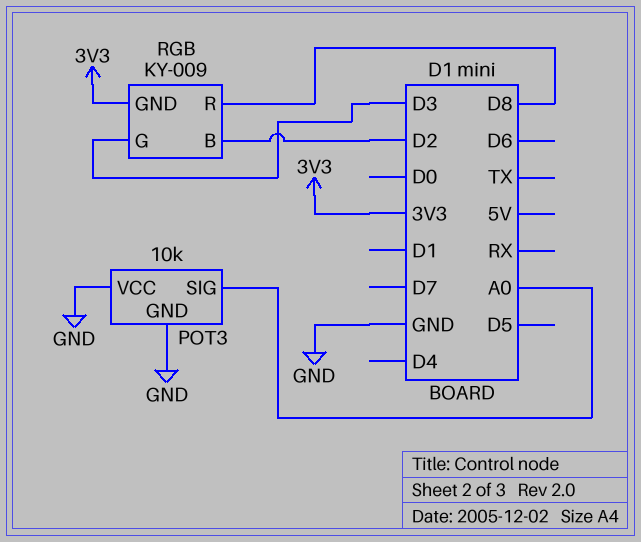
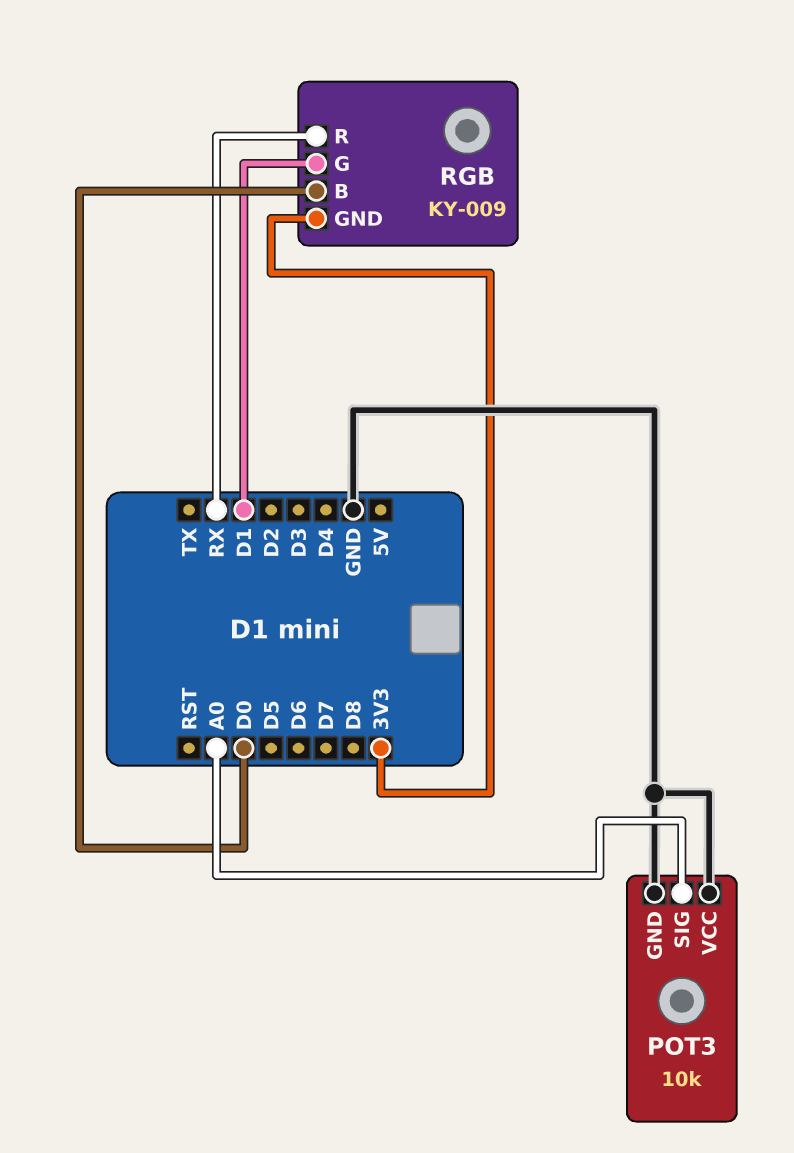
RGB pin B: D2 -> D0
RGB pin G: D3 -> D1
RGB pin R: D8 -> RX

